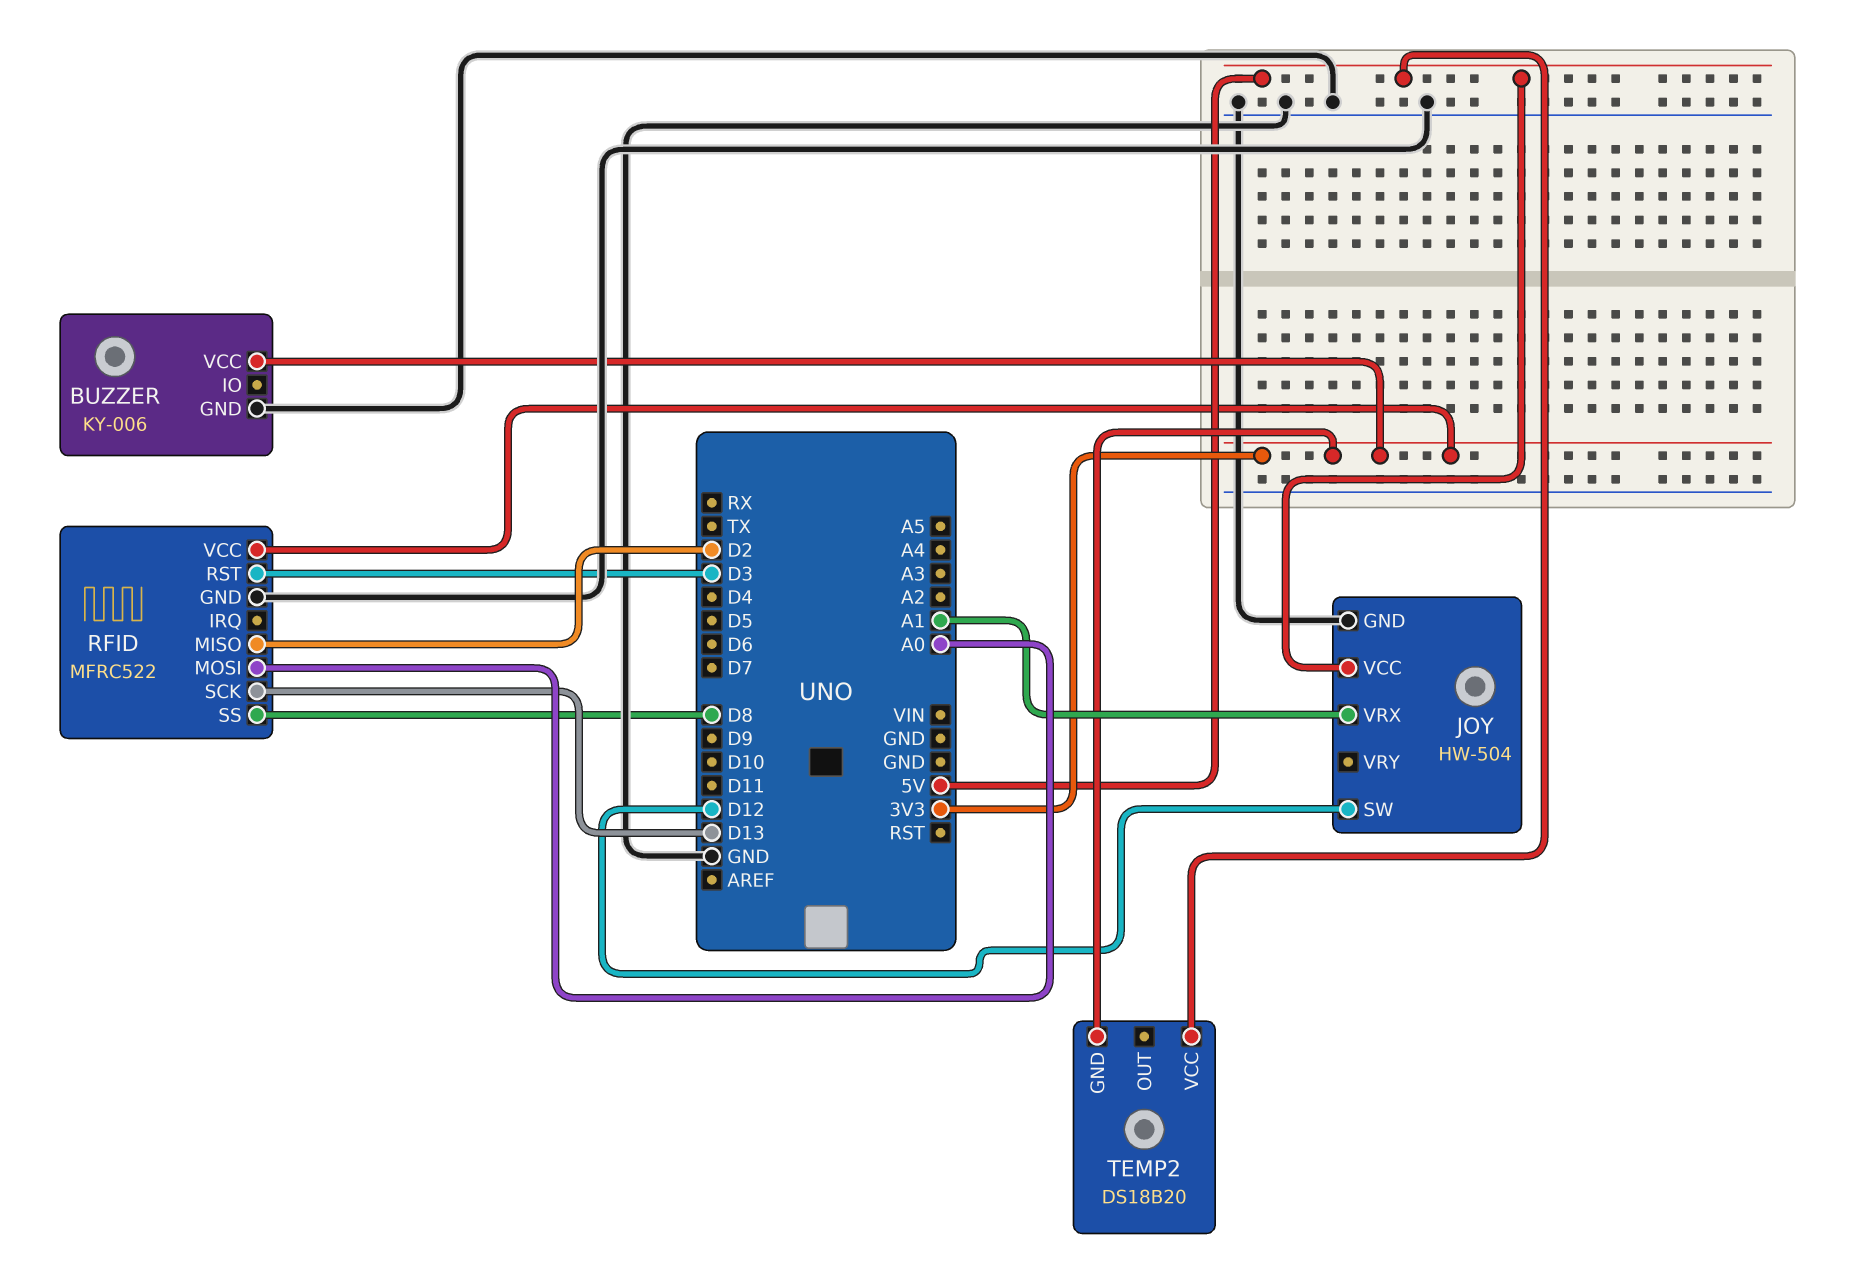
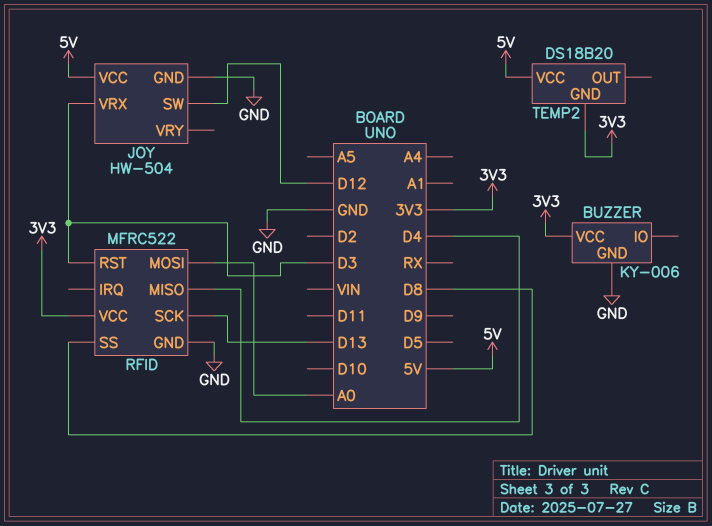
JOY pin VRX: A1 -> D3
RFID pin MISO: D2 -> D4

